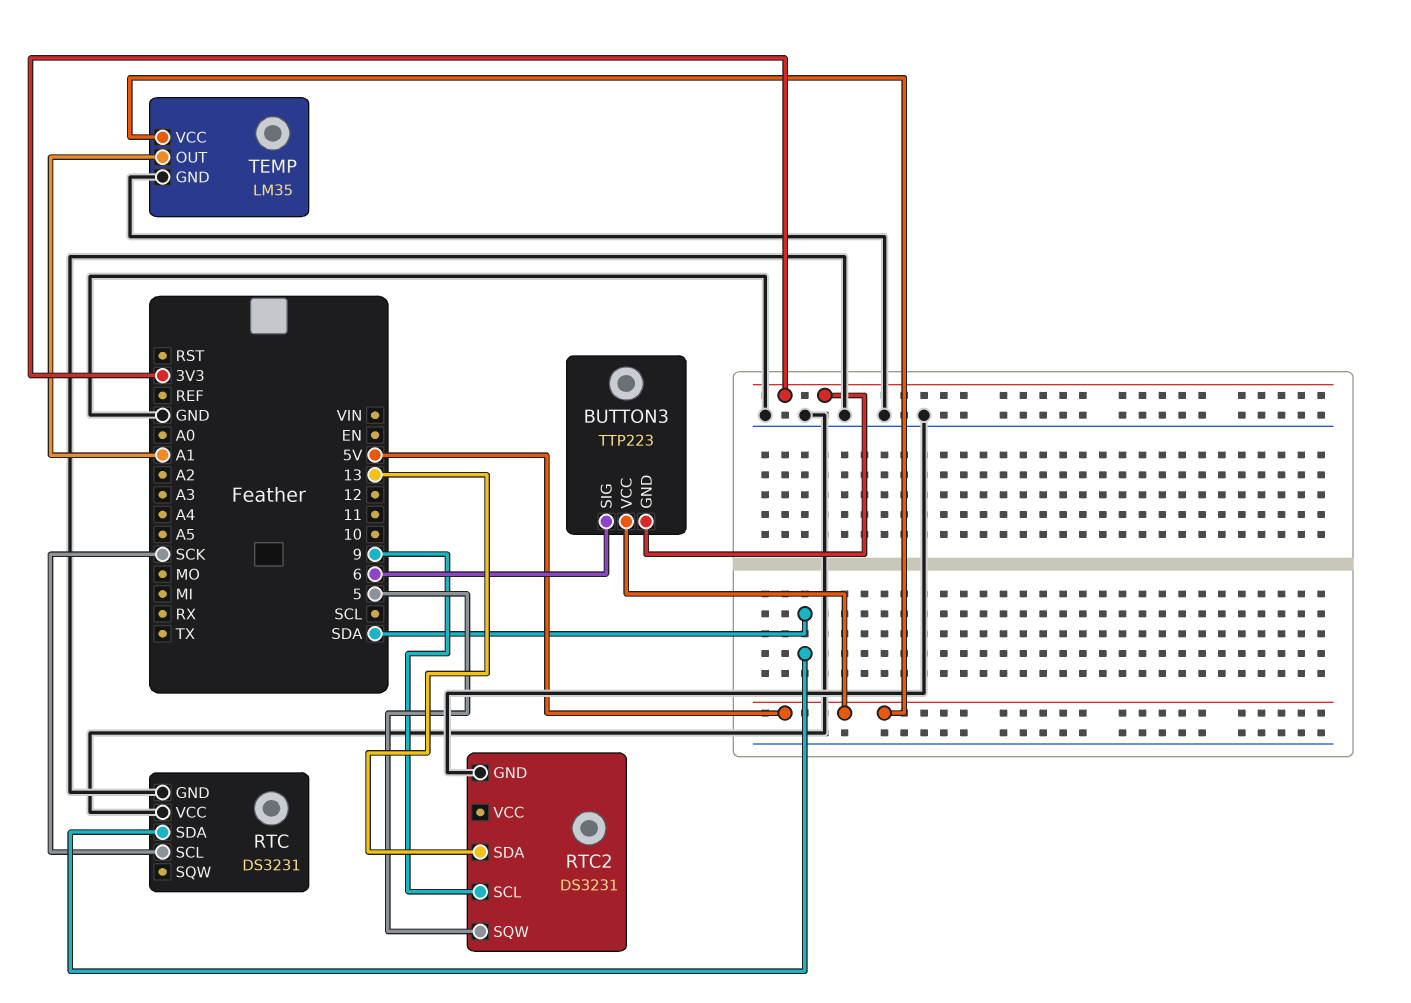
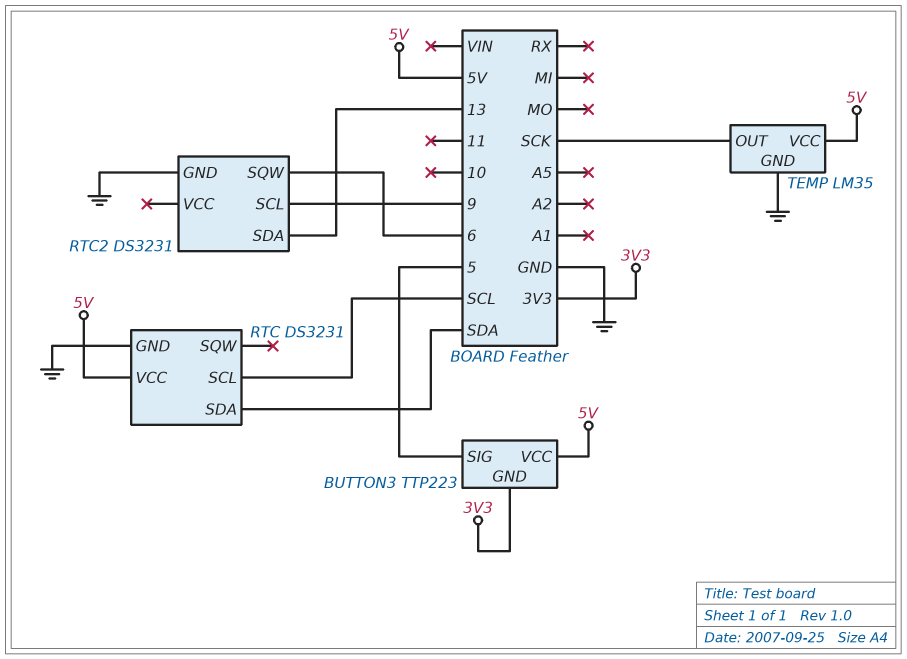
BUTTON3 pin SIG: 6 -> 5
RTC pin SCL: SCK -> SCL
RTC pin VCC: GND -> 5V
RTC2 pin SQW: 5 -> 6
TEMP pin OUT: A1 -> SCK

